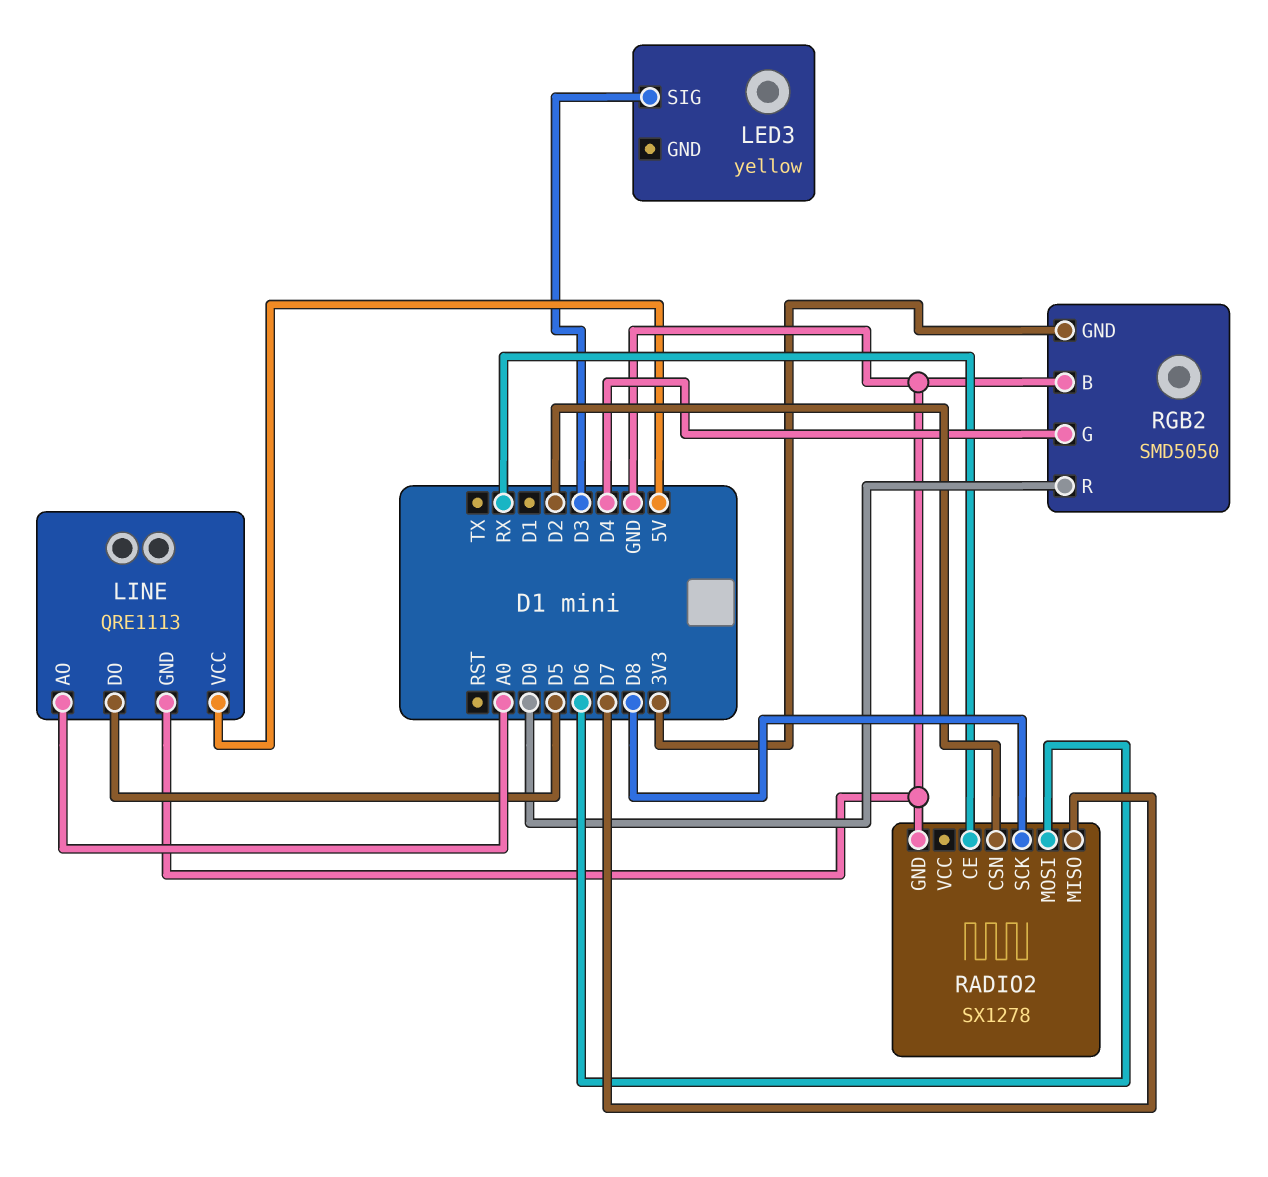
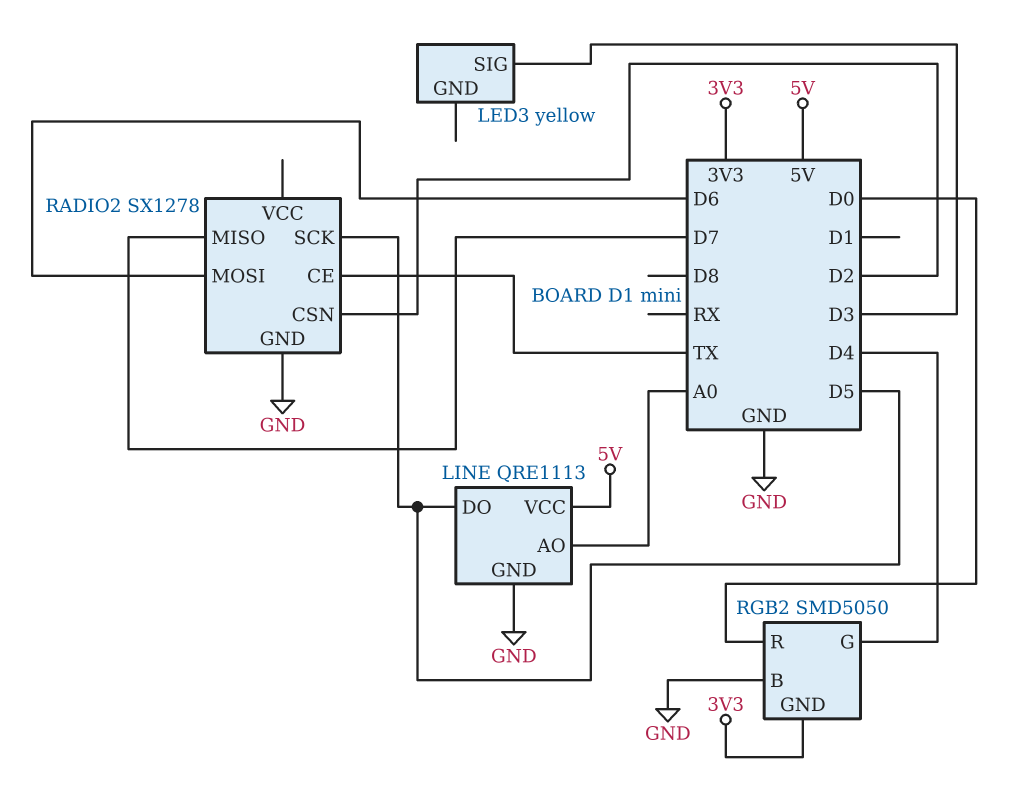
RADIO2 pin CE: RX -> TX
RADIO2 pin SCK: D8 -> D5

